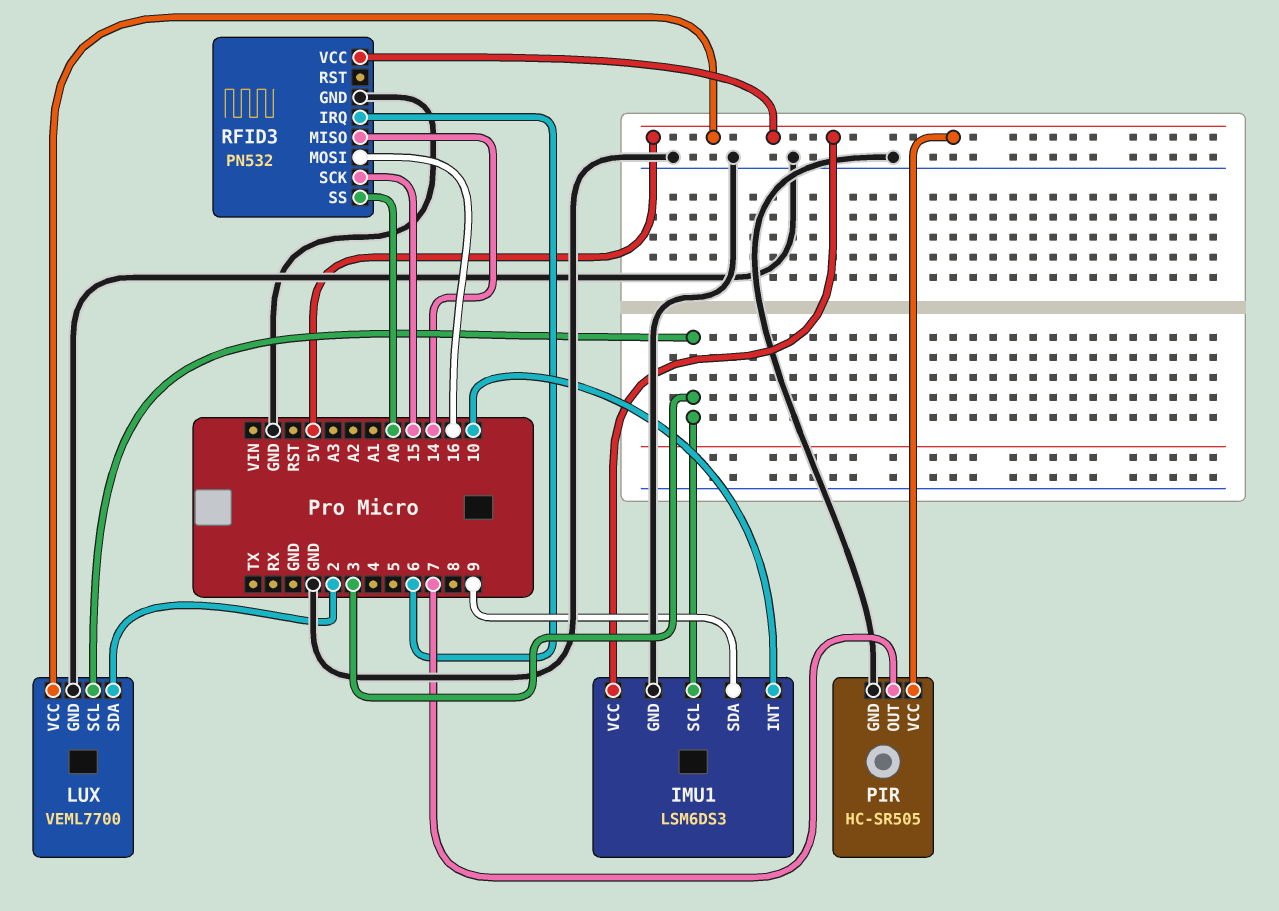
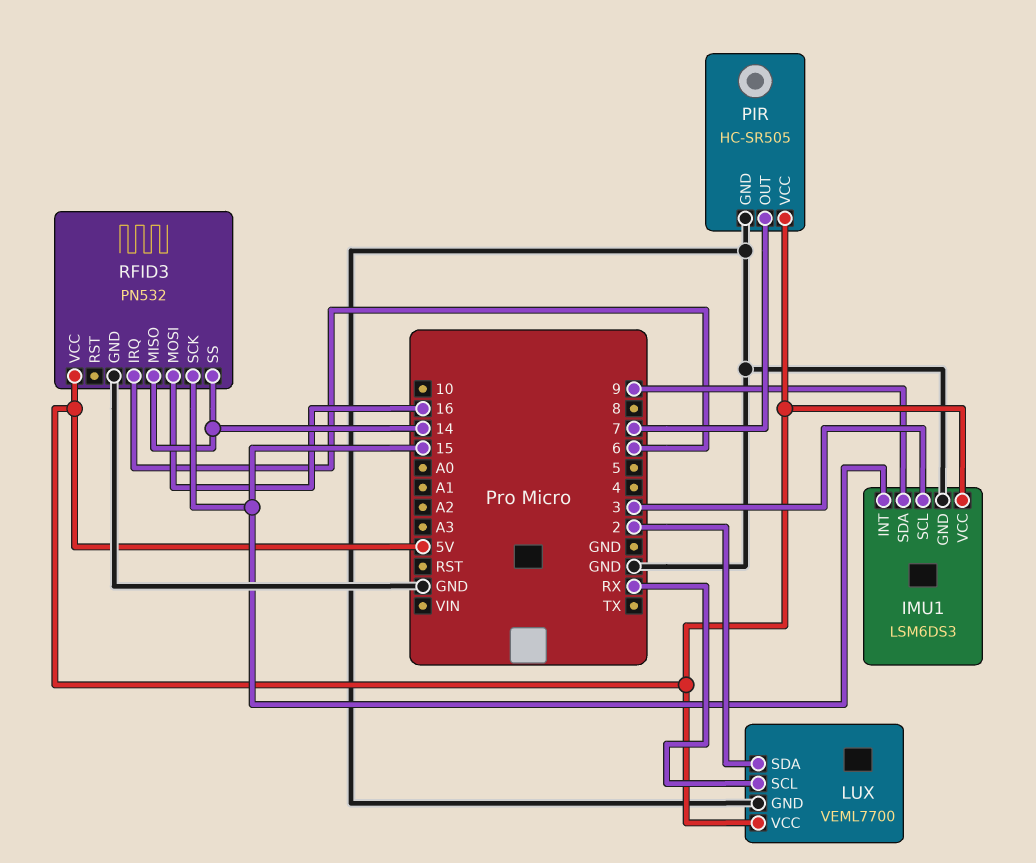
IMU1 pin INT: 10 -> 15
LUX pin SCL: 3 -> RX
RFID3 pin SS: A0 -> 14

